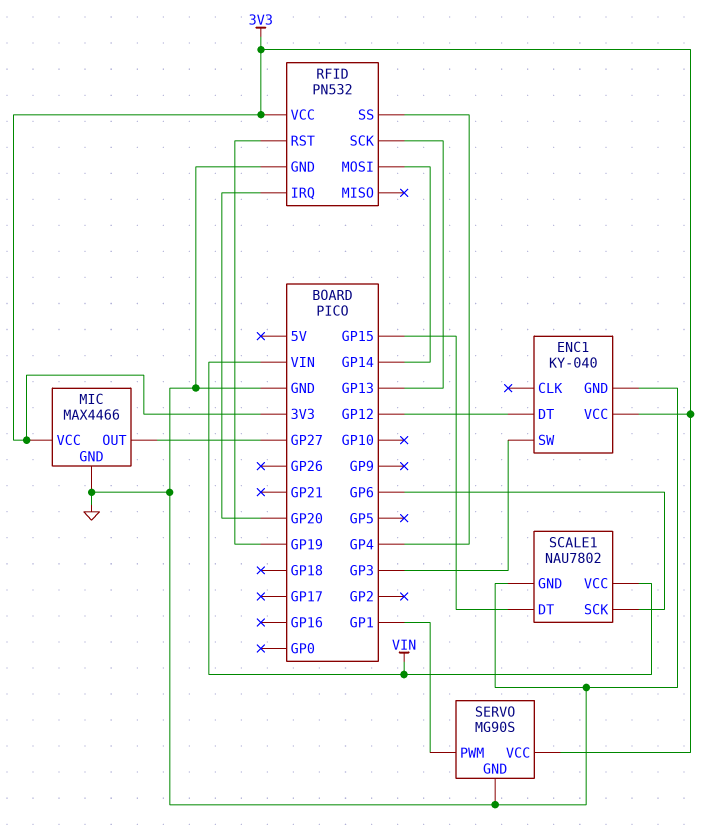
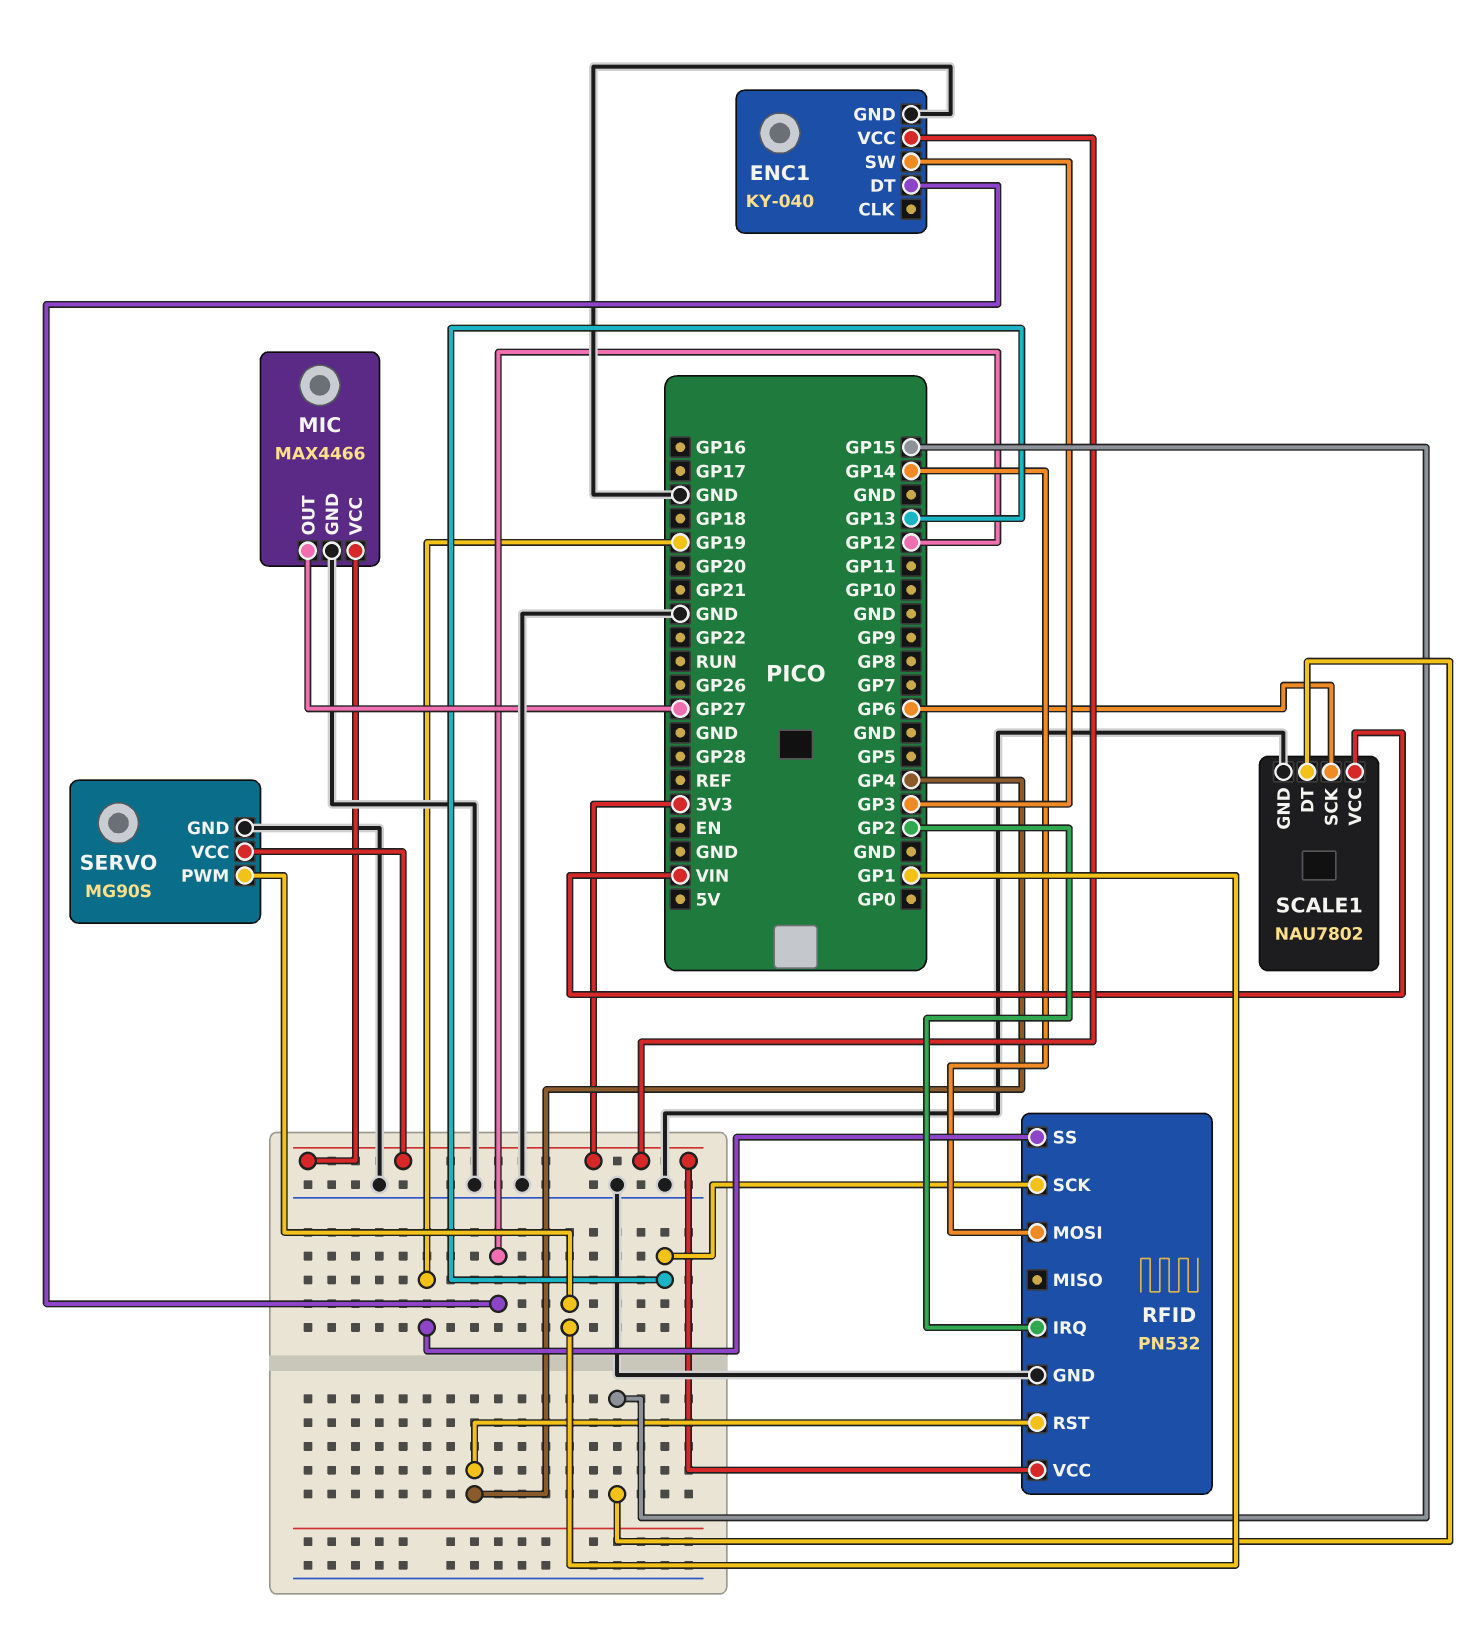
RFID pin IRQ: GP20 -> GP2
RFID pin RST: GP19 -> GP4
RFID pin SS: GP4 -> GP19

